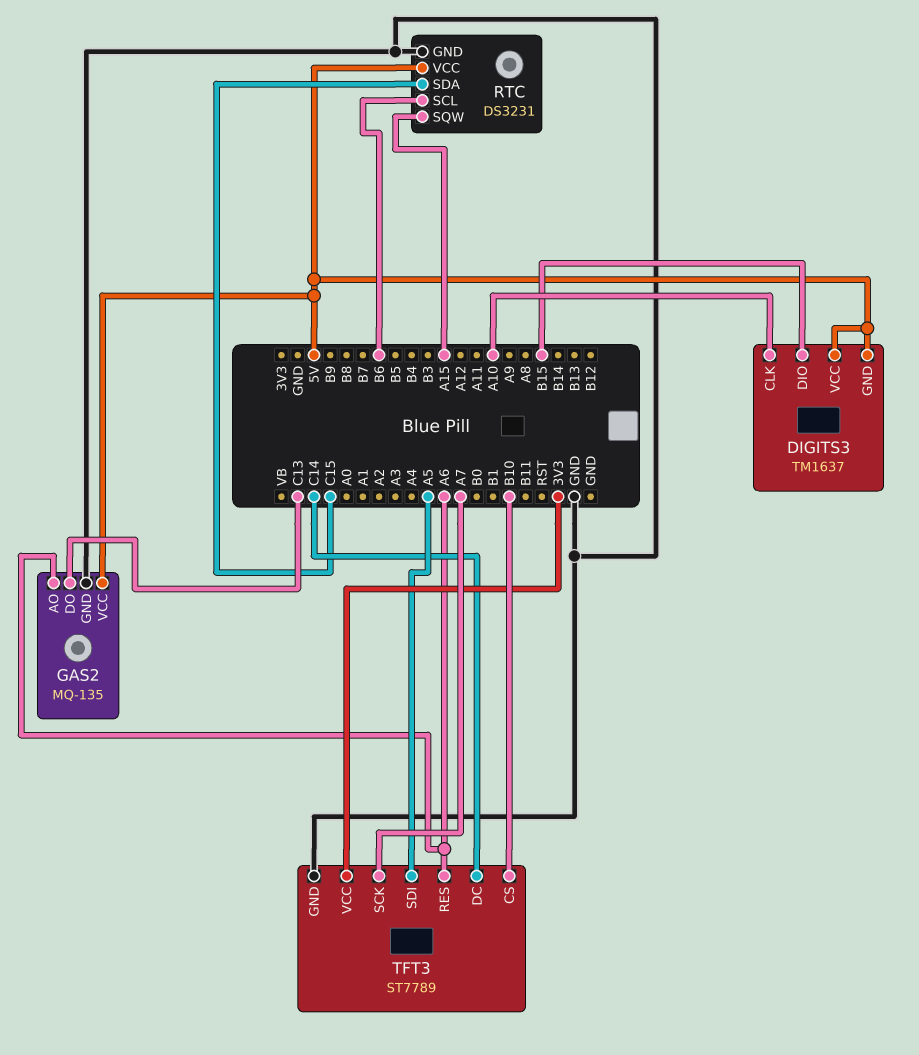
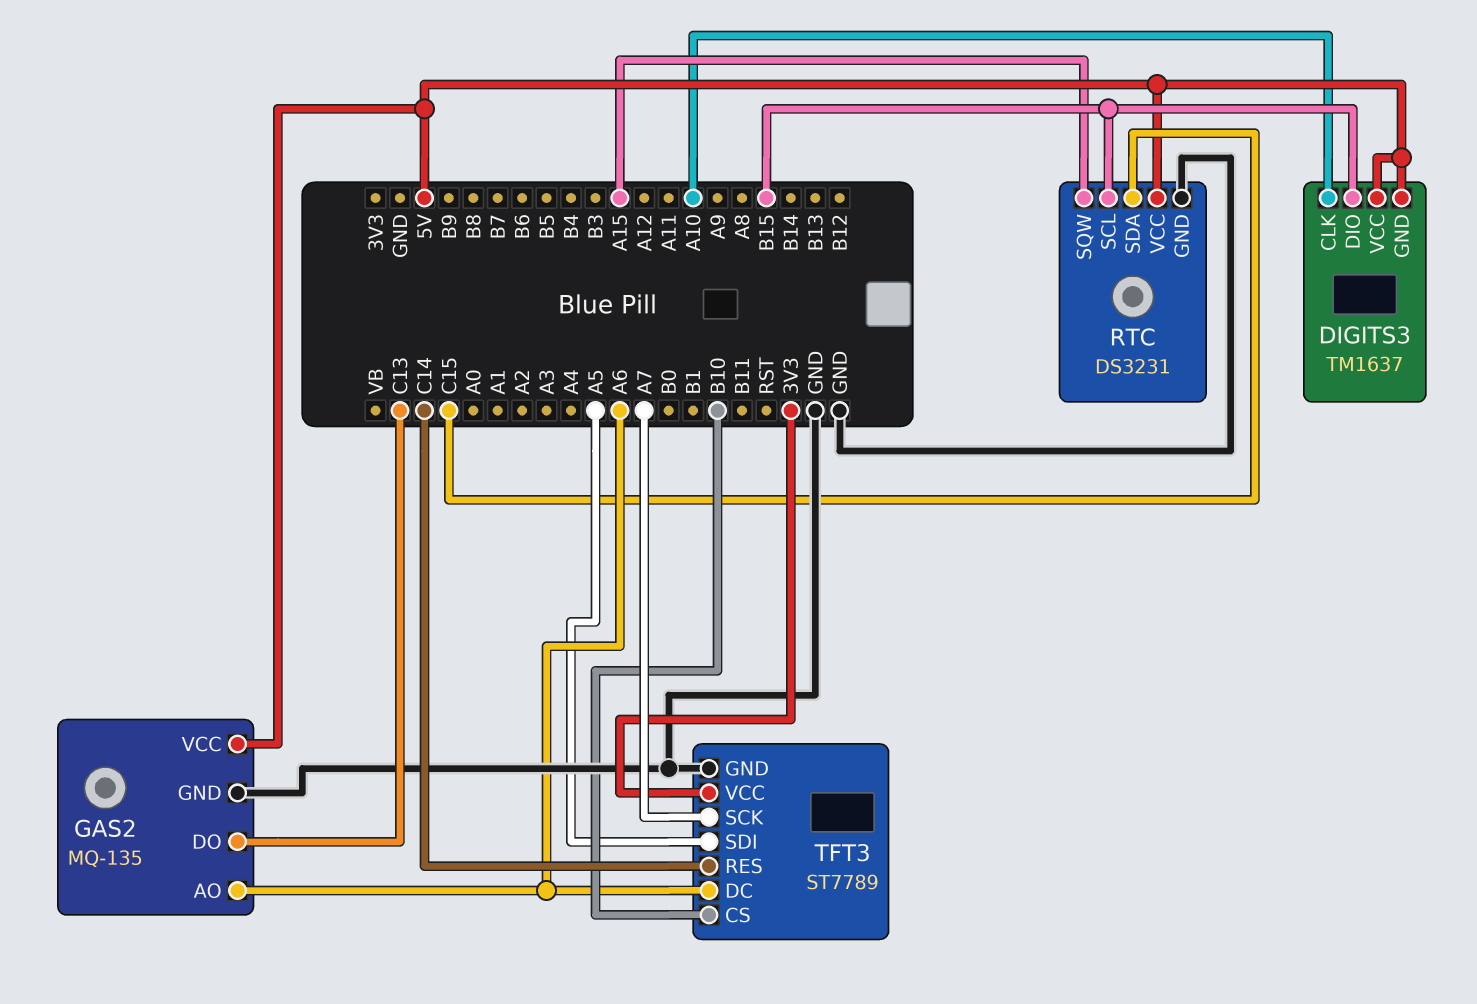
RTC pin SCL: B6 -> B15
TFT3 pin DC: C14 -> A6
TFT3 pin RES: A6 -> C14

